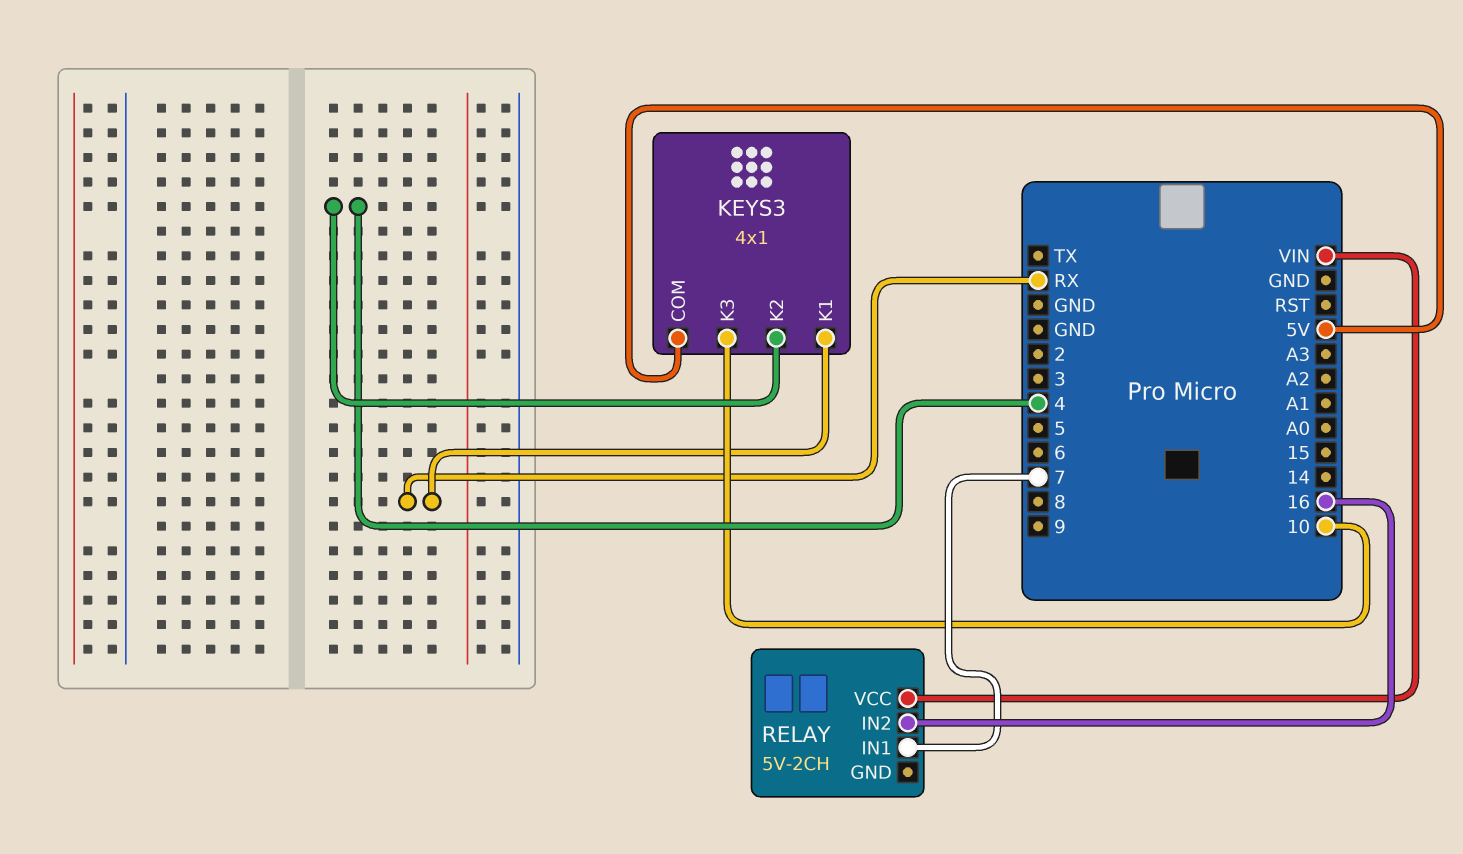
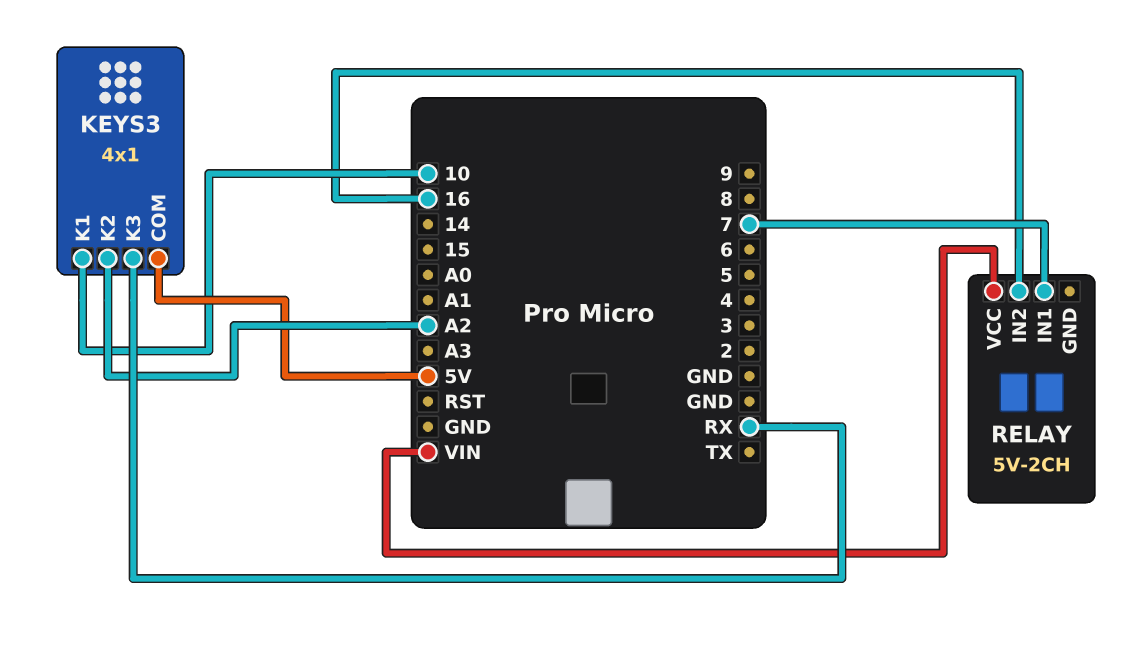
KEYS3 pin K1: RX -> 10
KEYS3 pin K2: 4 -> A2
KEYS3 pin K3: 10 -> RX

